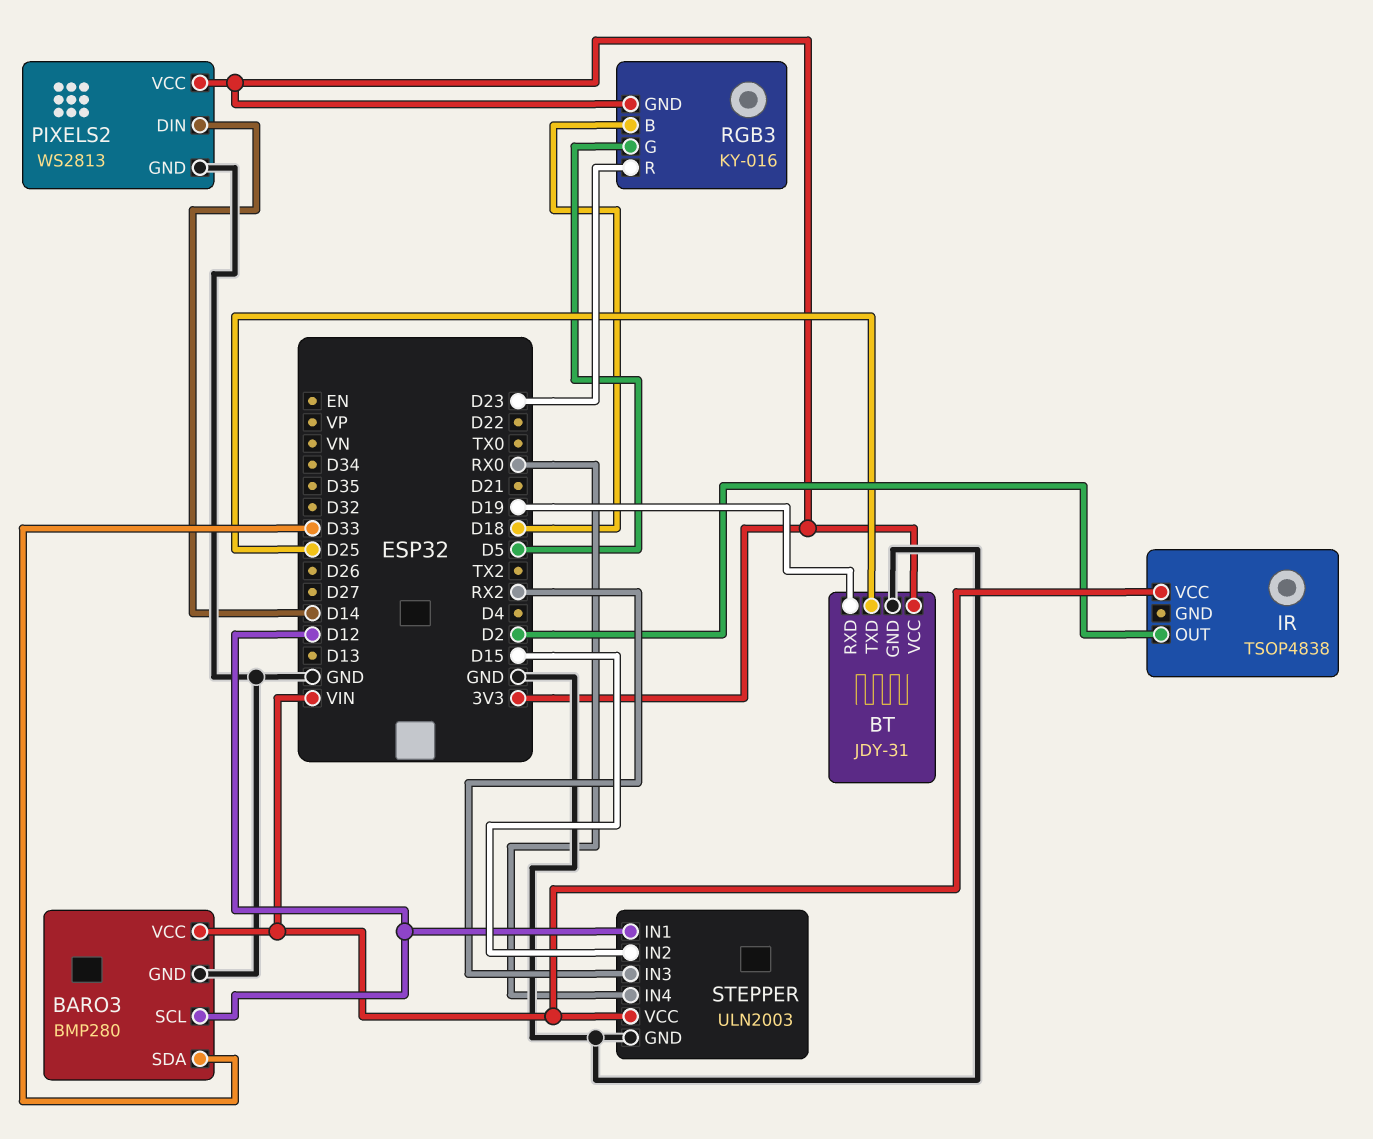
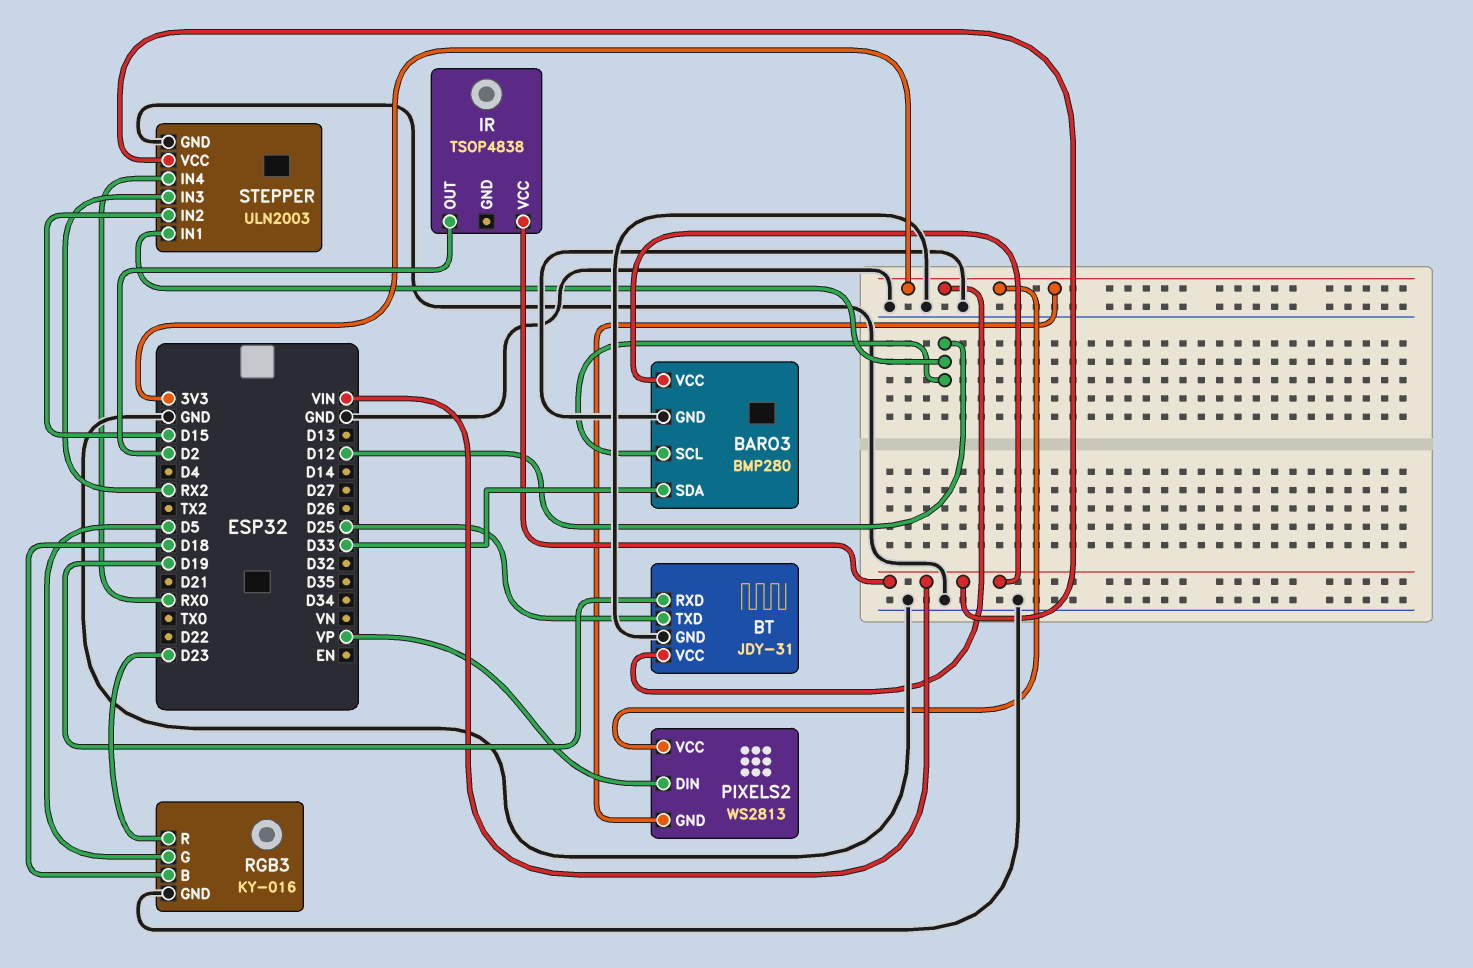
PIXELS2 pin DIN: D14 -> VP
PIXELS2 pin GND: GND -> 3V3
RGB3 pin GND: 3V3 -> GND

